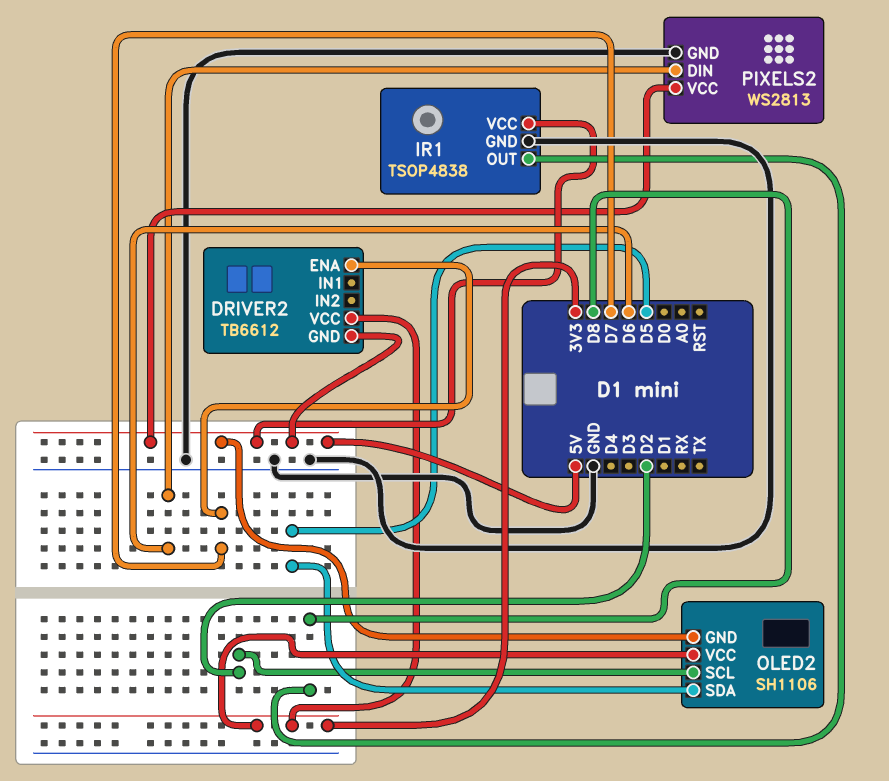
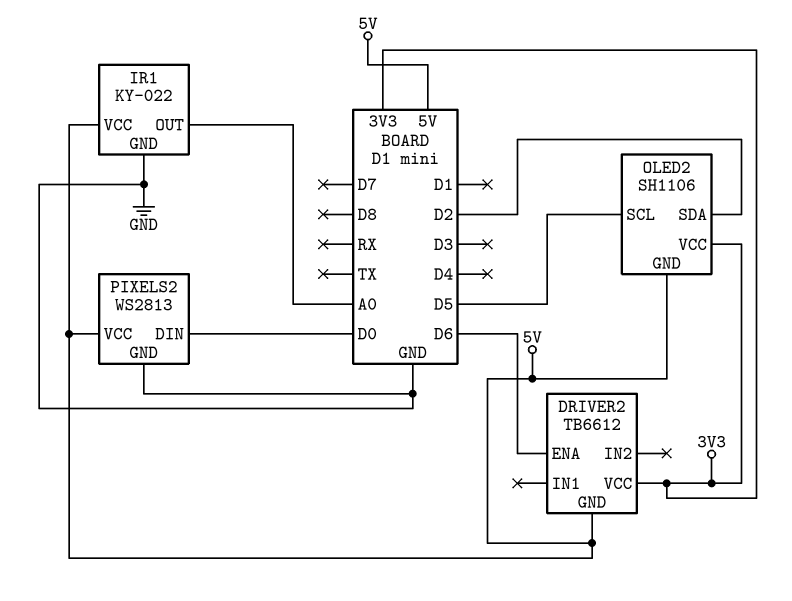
DRIVER2 pin ENA: D7 -> D6
IR1: TSOP4838 -> KY-022
IR1 pin OUT: D8 -> A0
OLED2 pin SCL: D2 -> D5
OLED2 pin SDA: D5 -> D2
PIXELS2 pin DIN: D6 -> D0

